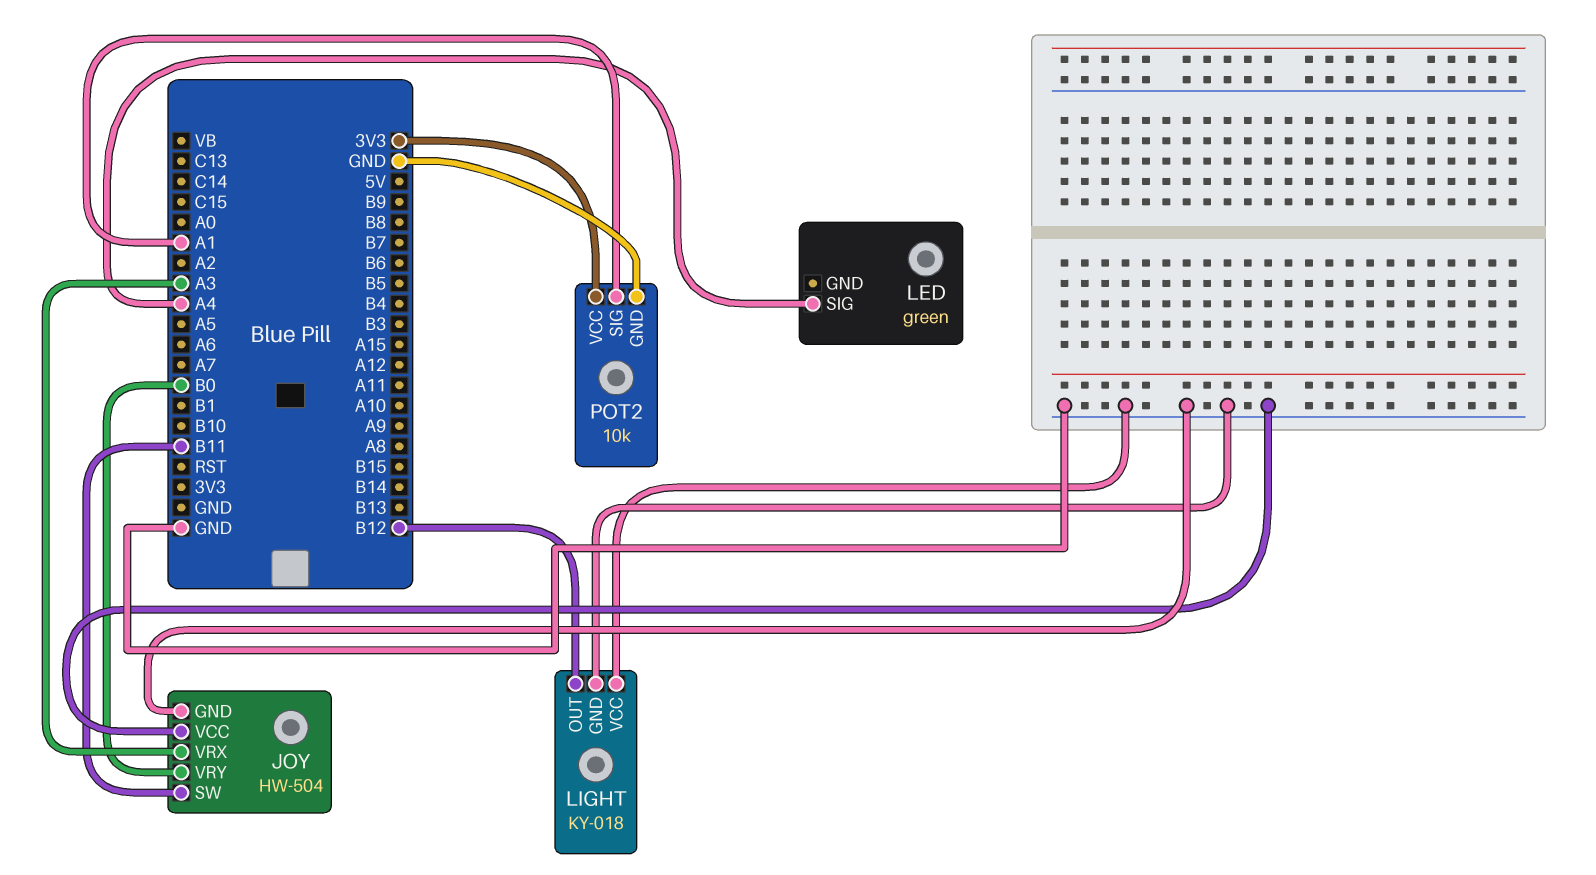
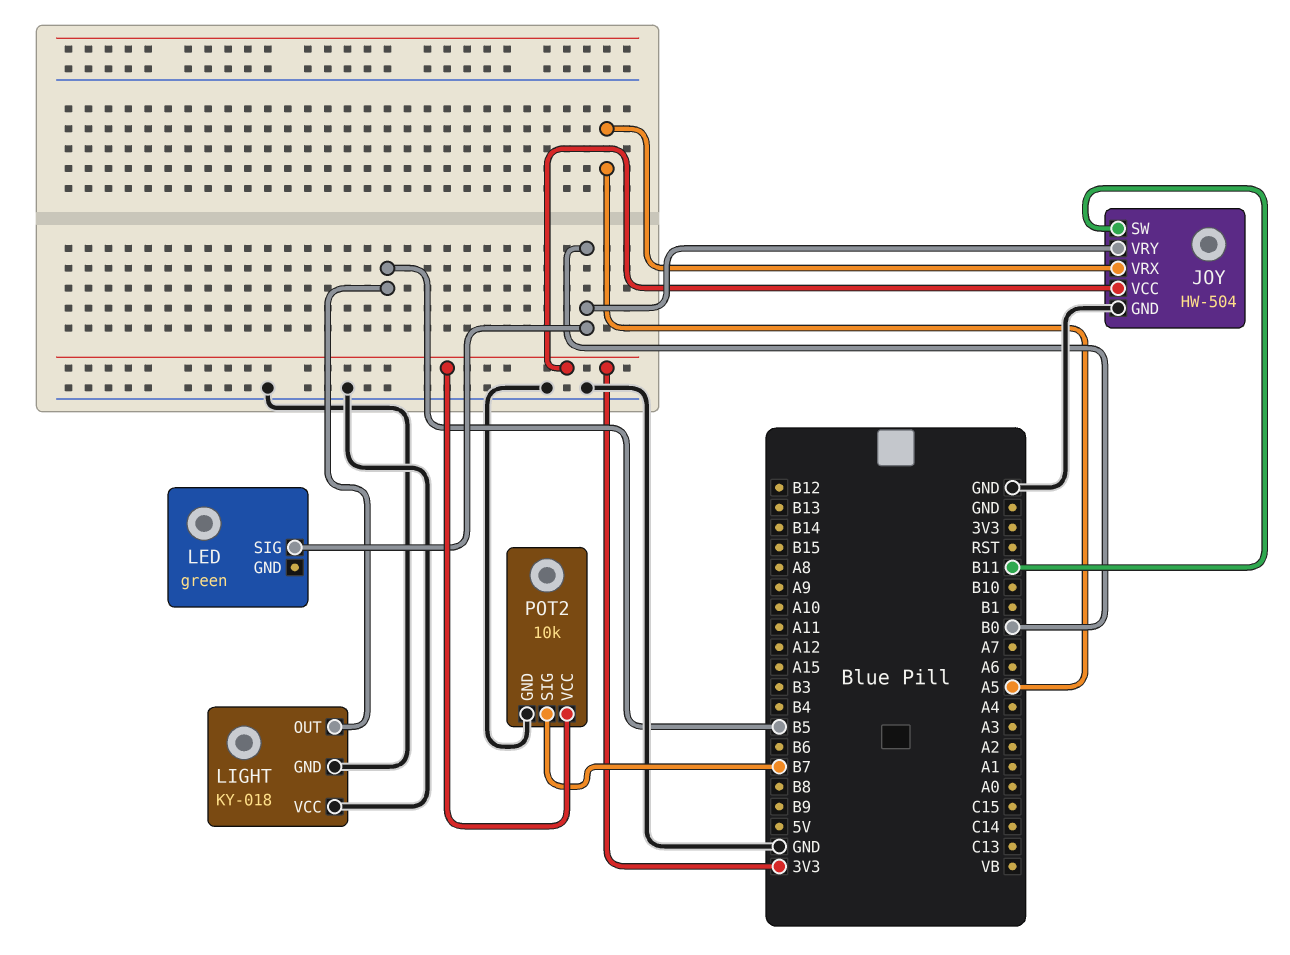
JOY pin VCC: GND -> 3V3
JOY pin VRX: A3 -> A5
LED pin SIG: A4 -> B0
LIGHT pin OUT: B12 -> B5
POT2 pin SIG: A1 -> B7

